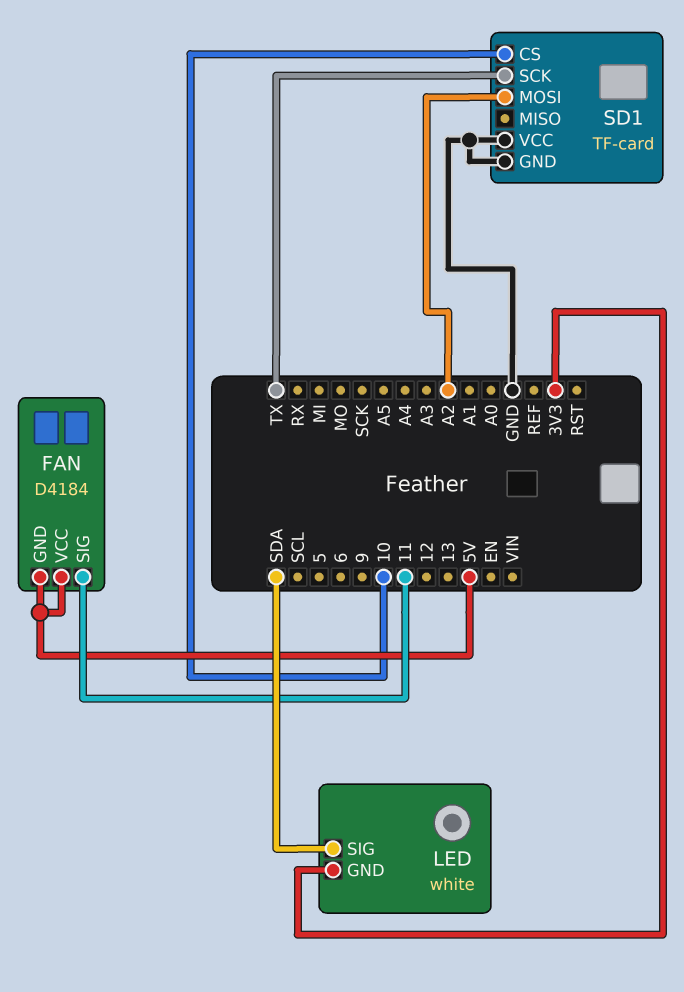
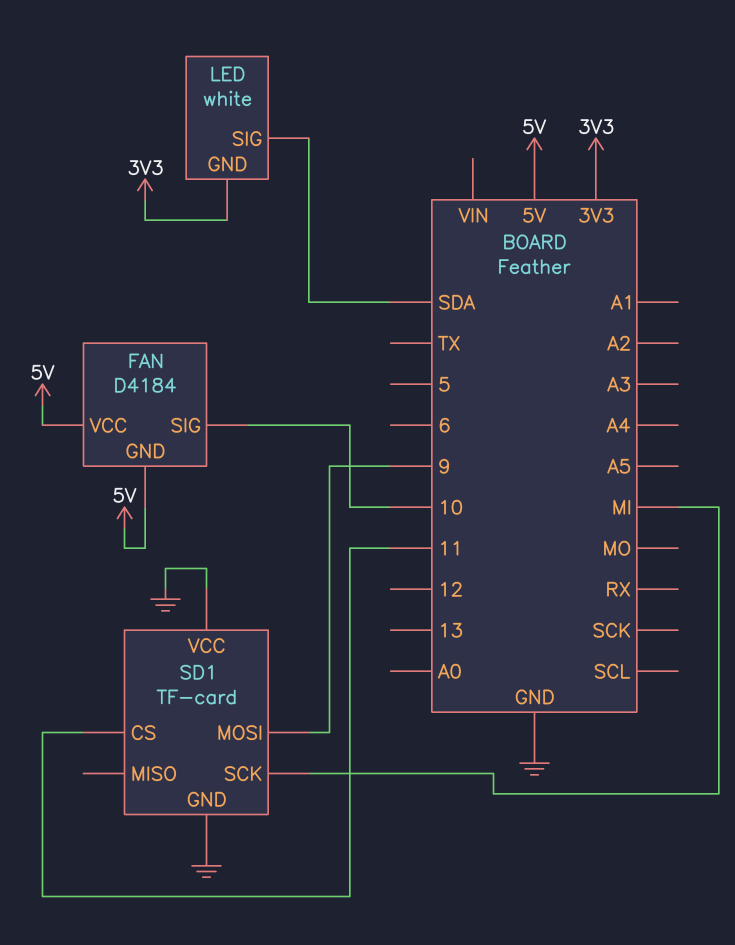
FAN pin SIG: 11 -> 10
SD1 pin CS: 10 -> 11
SD1 pin MOSI: A2 -> 9
SD1 pin SCK: TX -> MI

